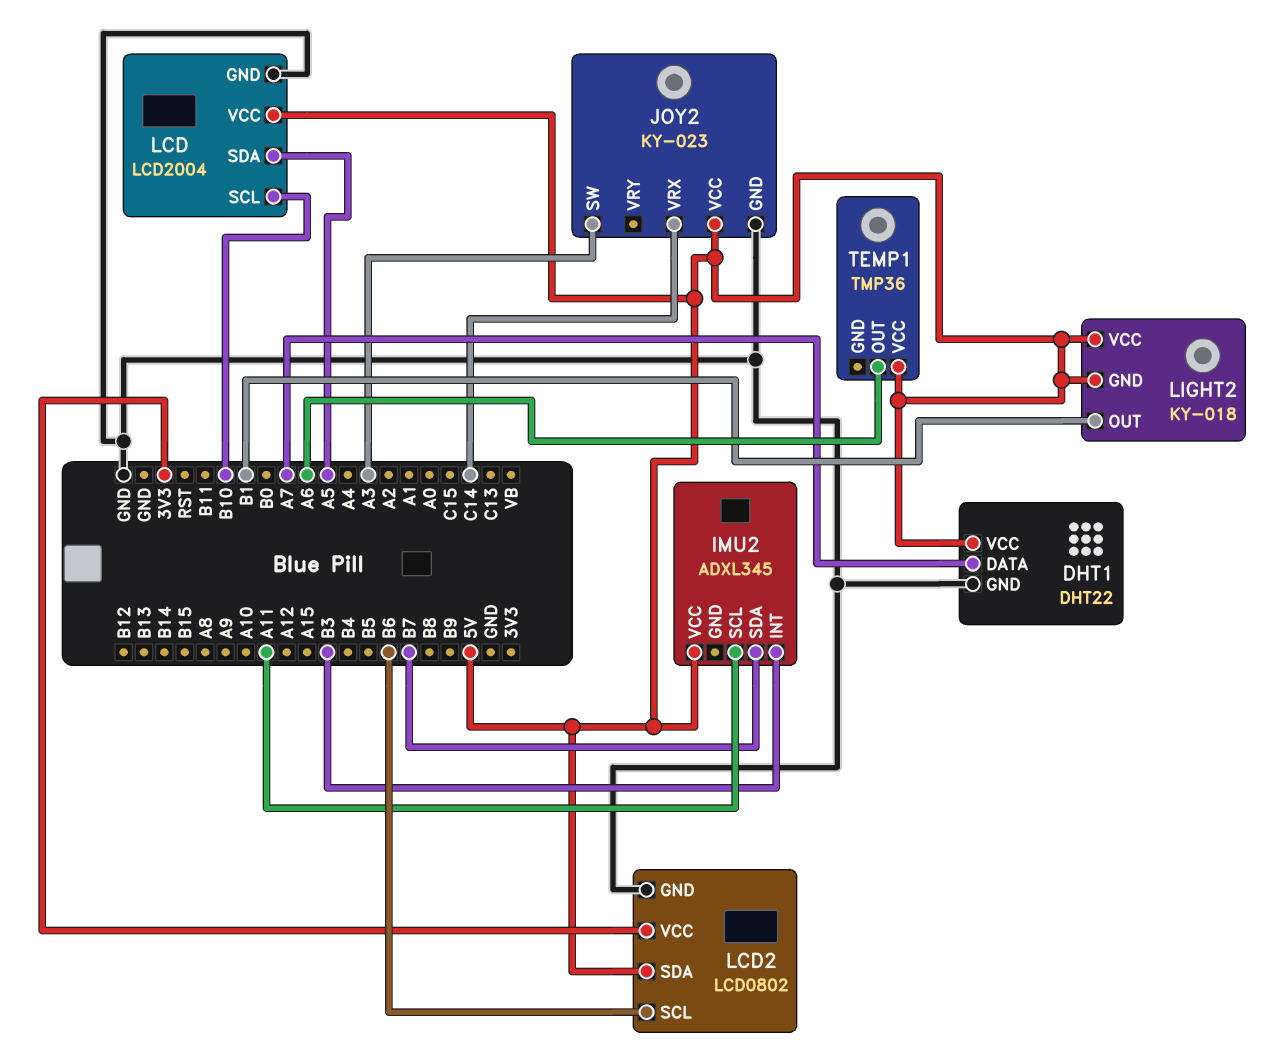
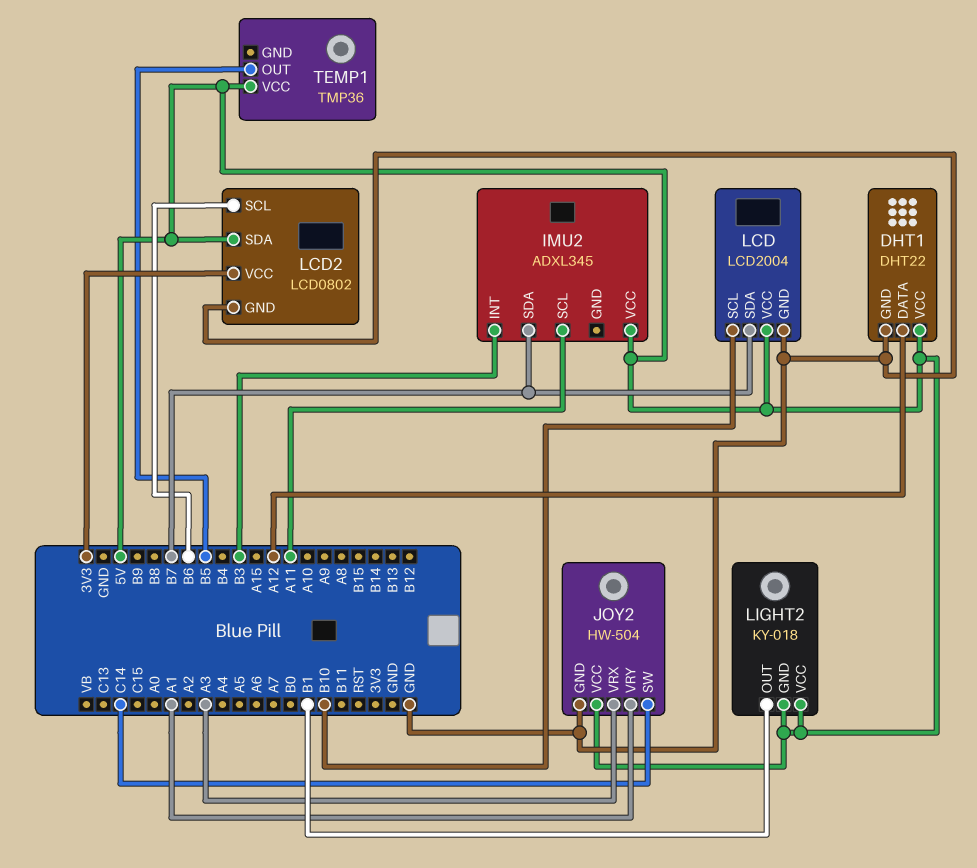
DHT1 pin DATA: A7 -> A12
JOY2: KY-023 -> HW-504
JOY2 pin SW: A3 -> C14
JOY2 pin VRX: C14 -> A3
JOY2 pin VRY: none -> A1
LCD pin SDA: A5 -> B7
TEMP1 pin OUT: A6 -> B5

